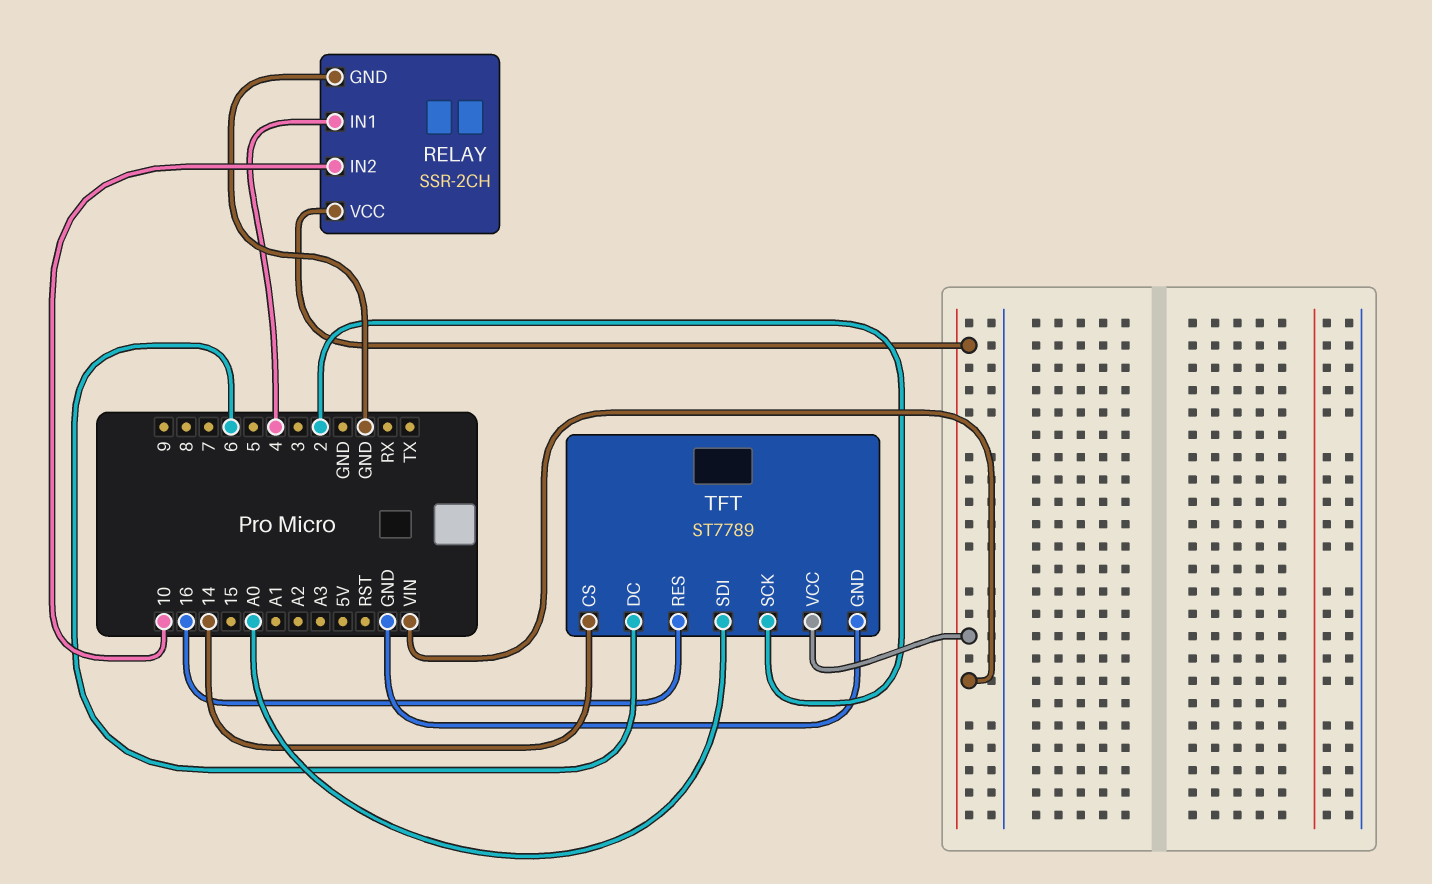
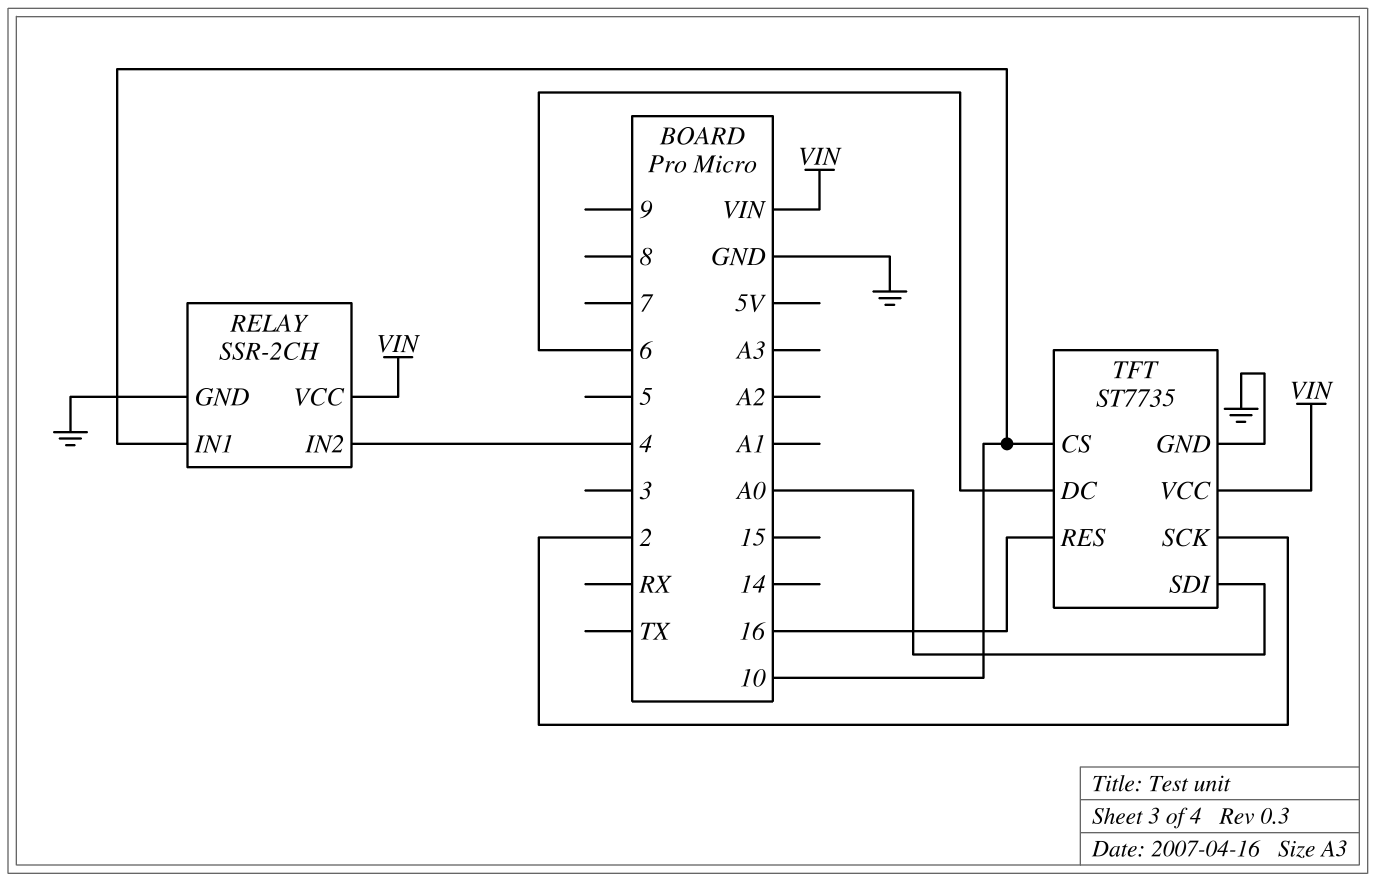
RELAY pin IN1: 4 -> 10
RELAY pin IN2: 10 -> 4
TFT: ST7789 -> ST7735
TFT pin CS: 14 -> 10

